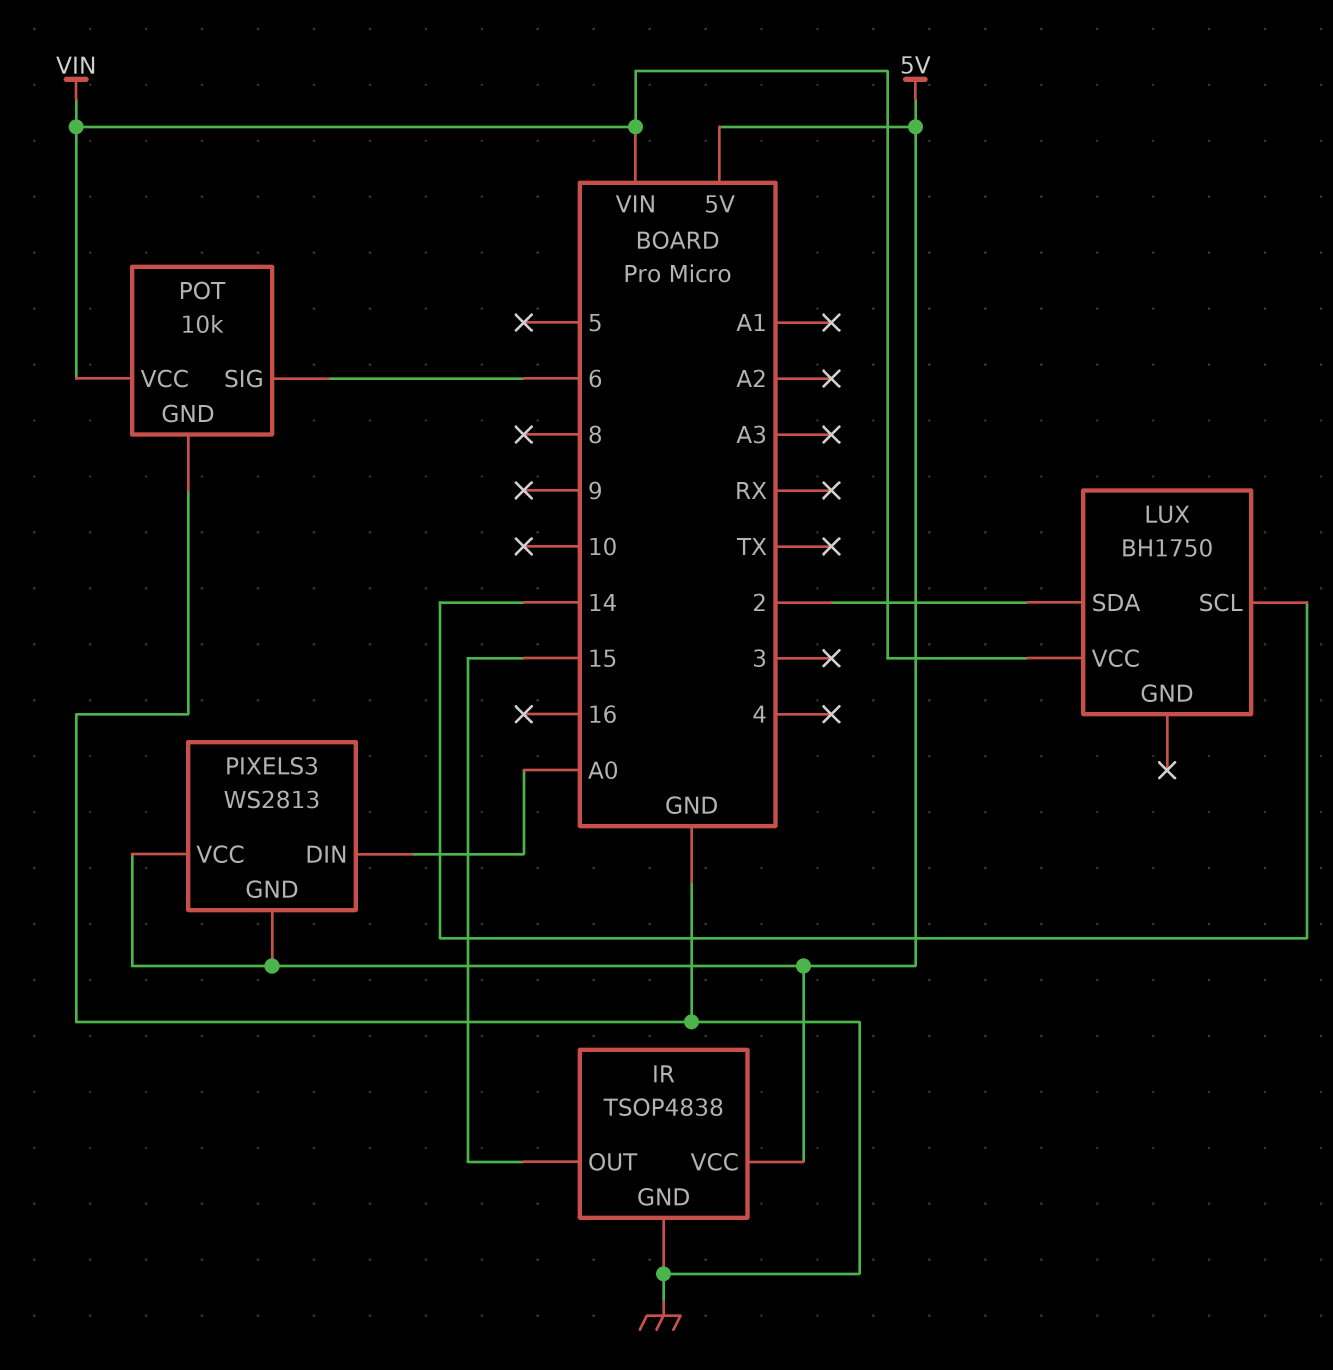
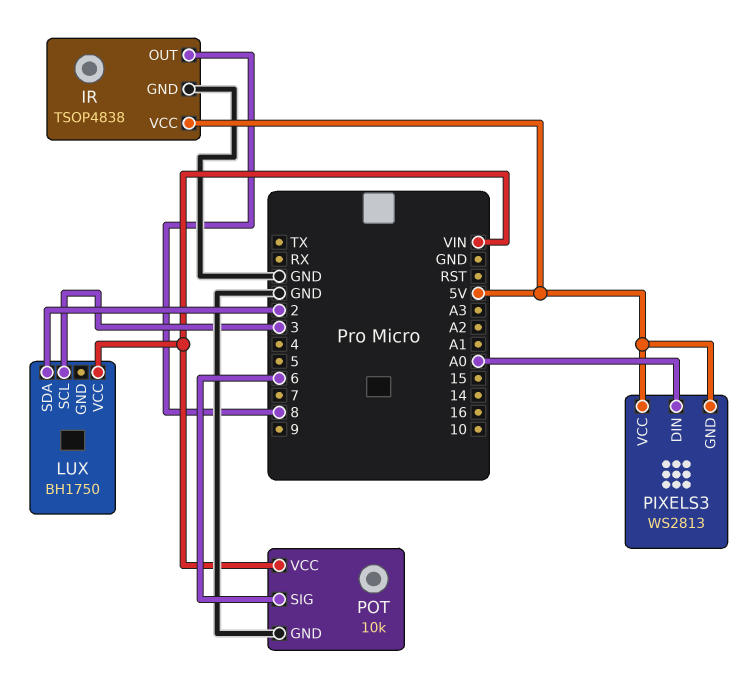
IR pin OUT: 15 -> 8
LUX pin SCL: 14 -> 3

